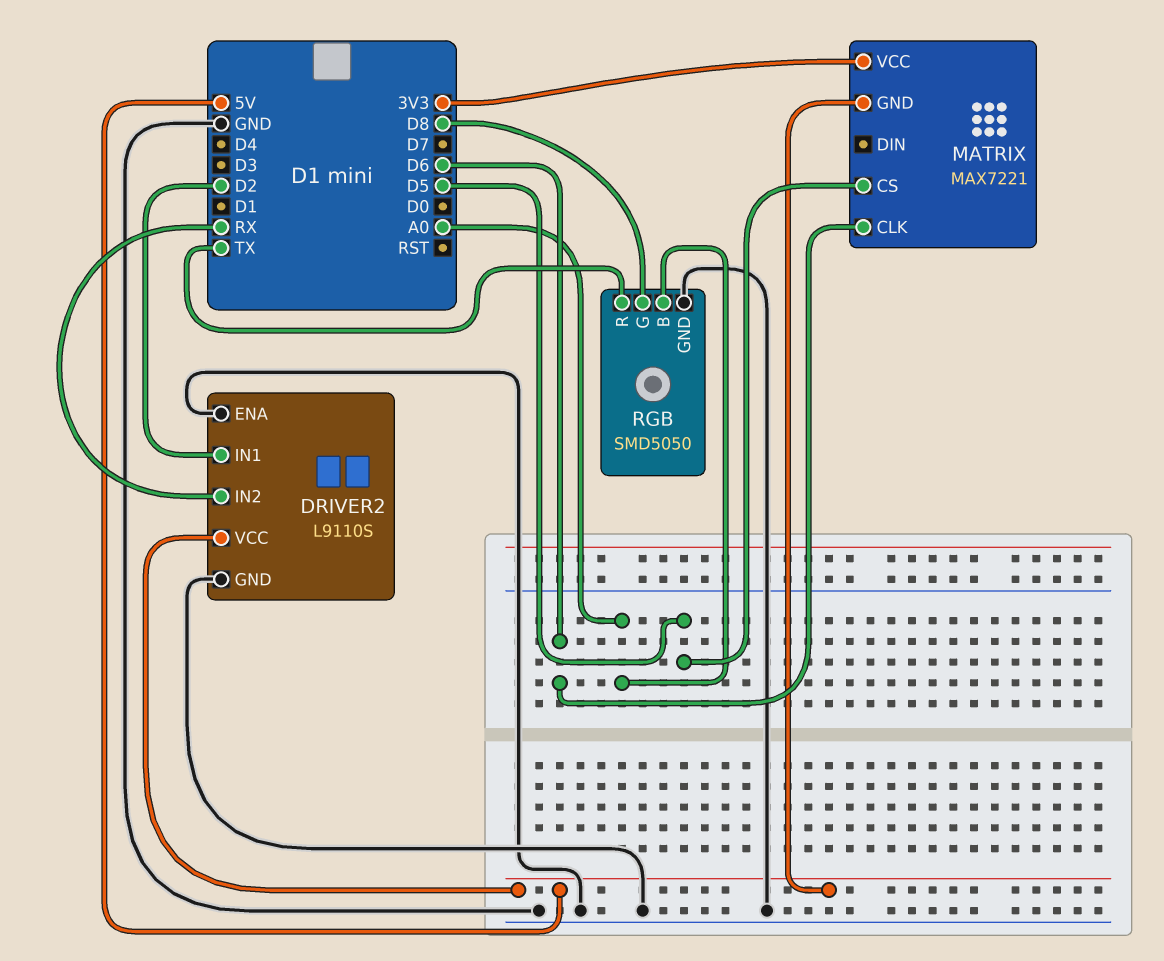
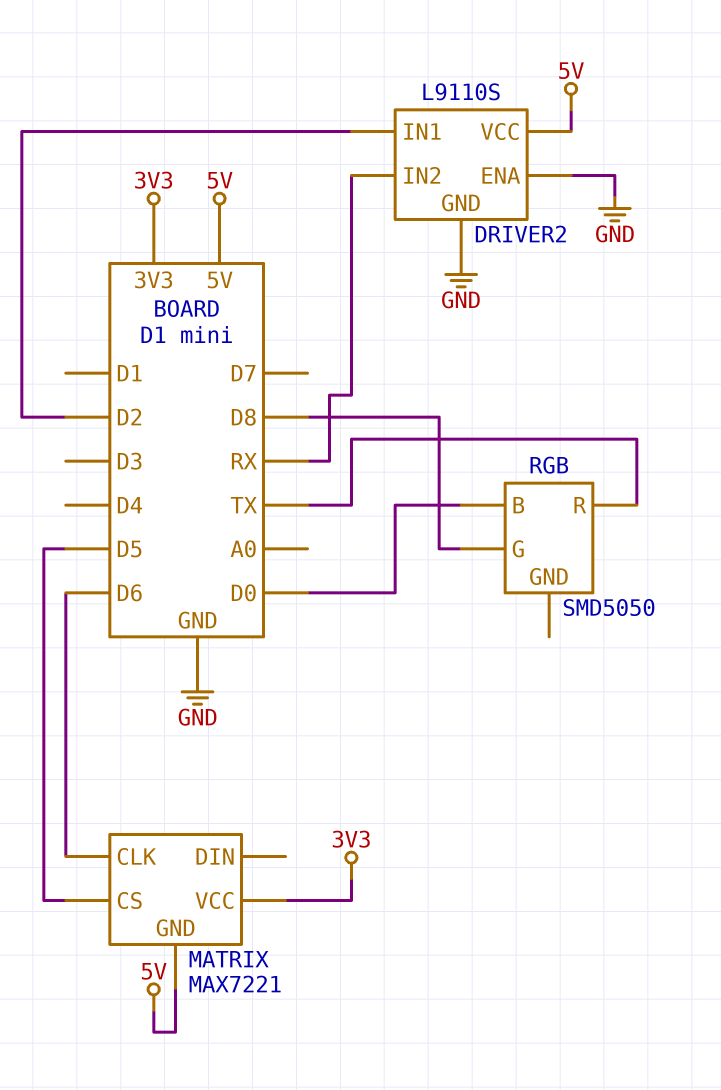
RGB pin B: A0 -> D0
RGB pin GND: GND -> none

